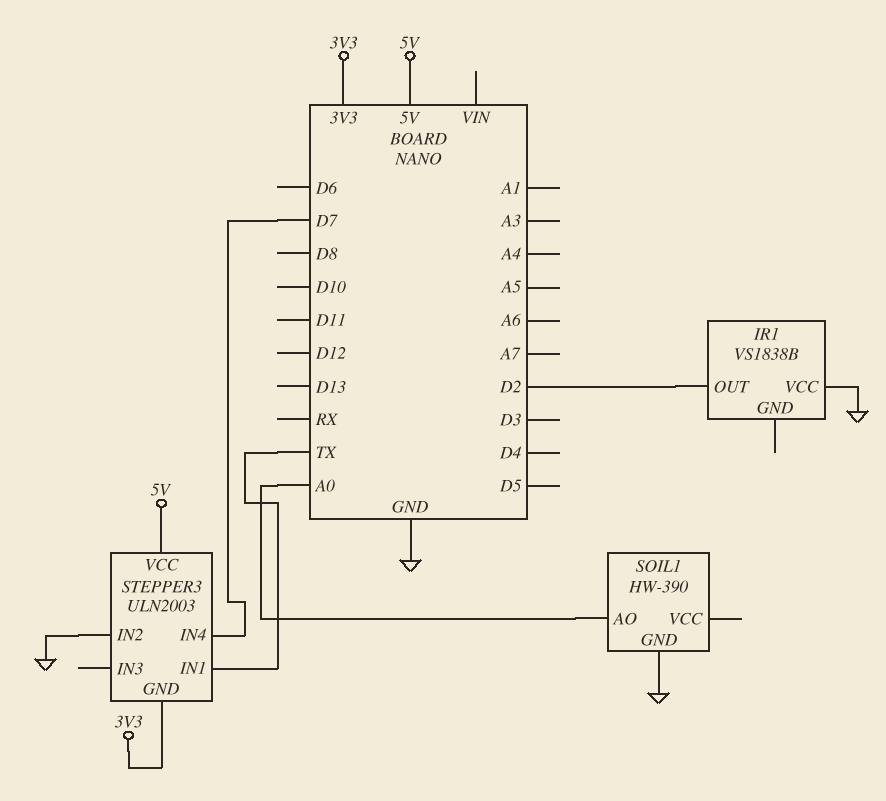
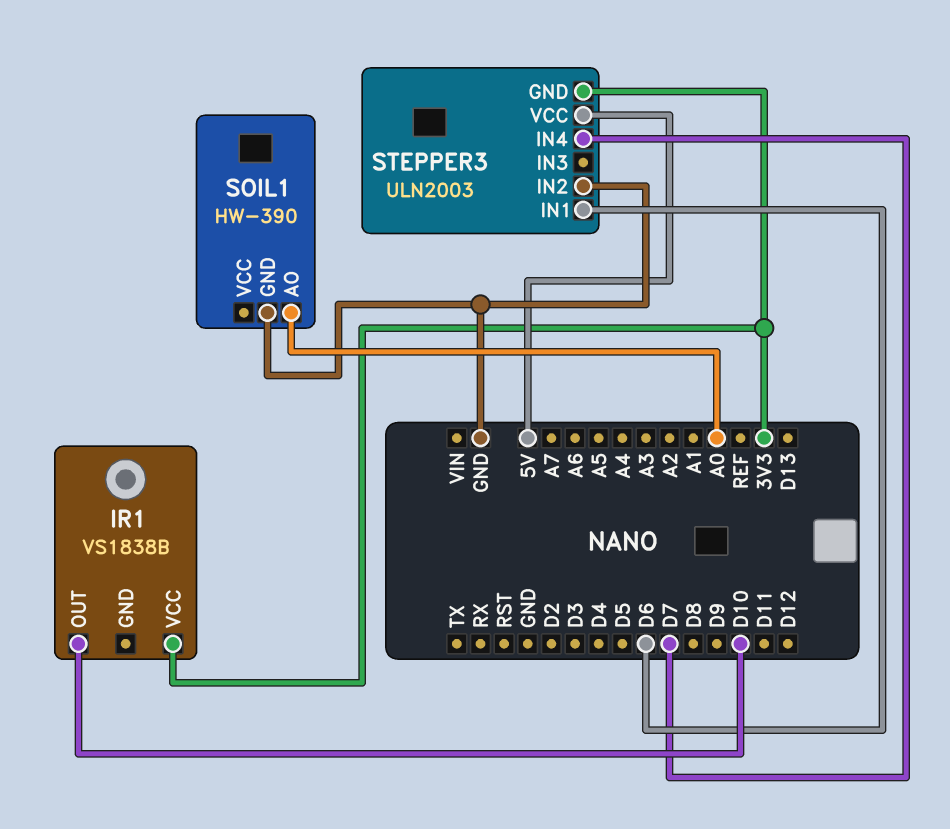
IR1 pin OUT: D2 -> D10
IR1 pin VCC: GND -> 3V3
STEPPER3 pin IN1: TX -> D6

